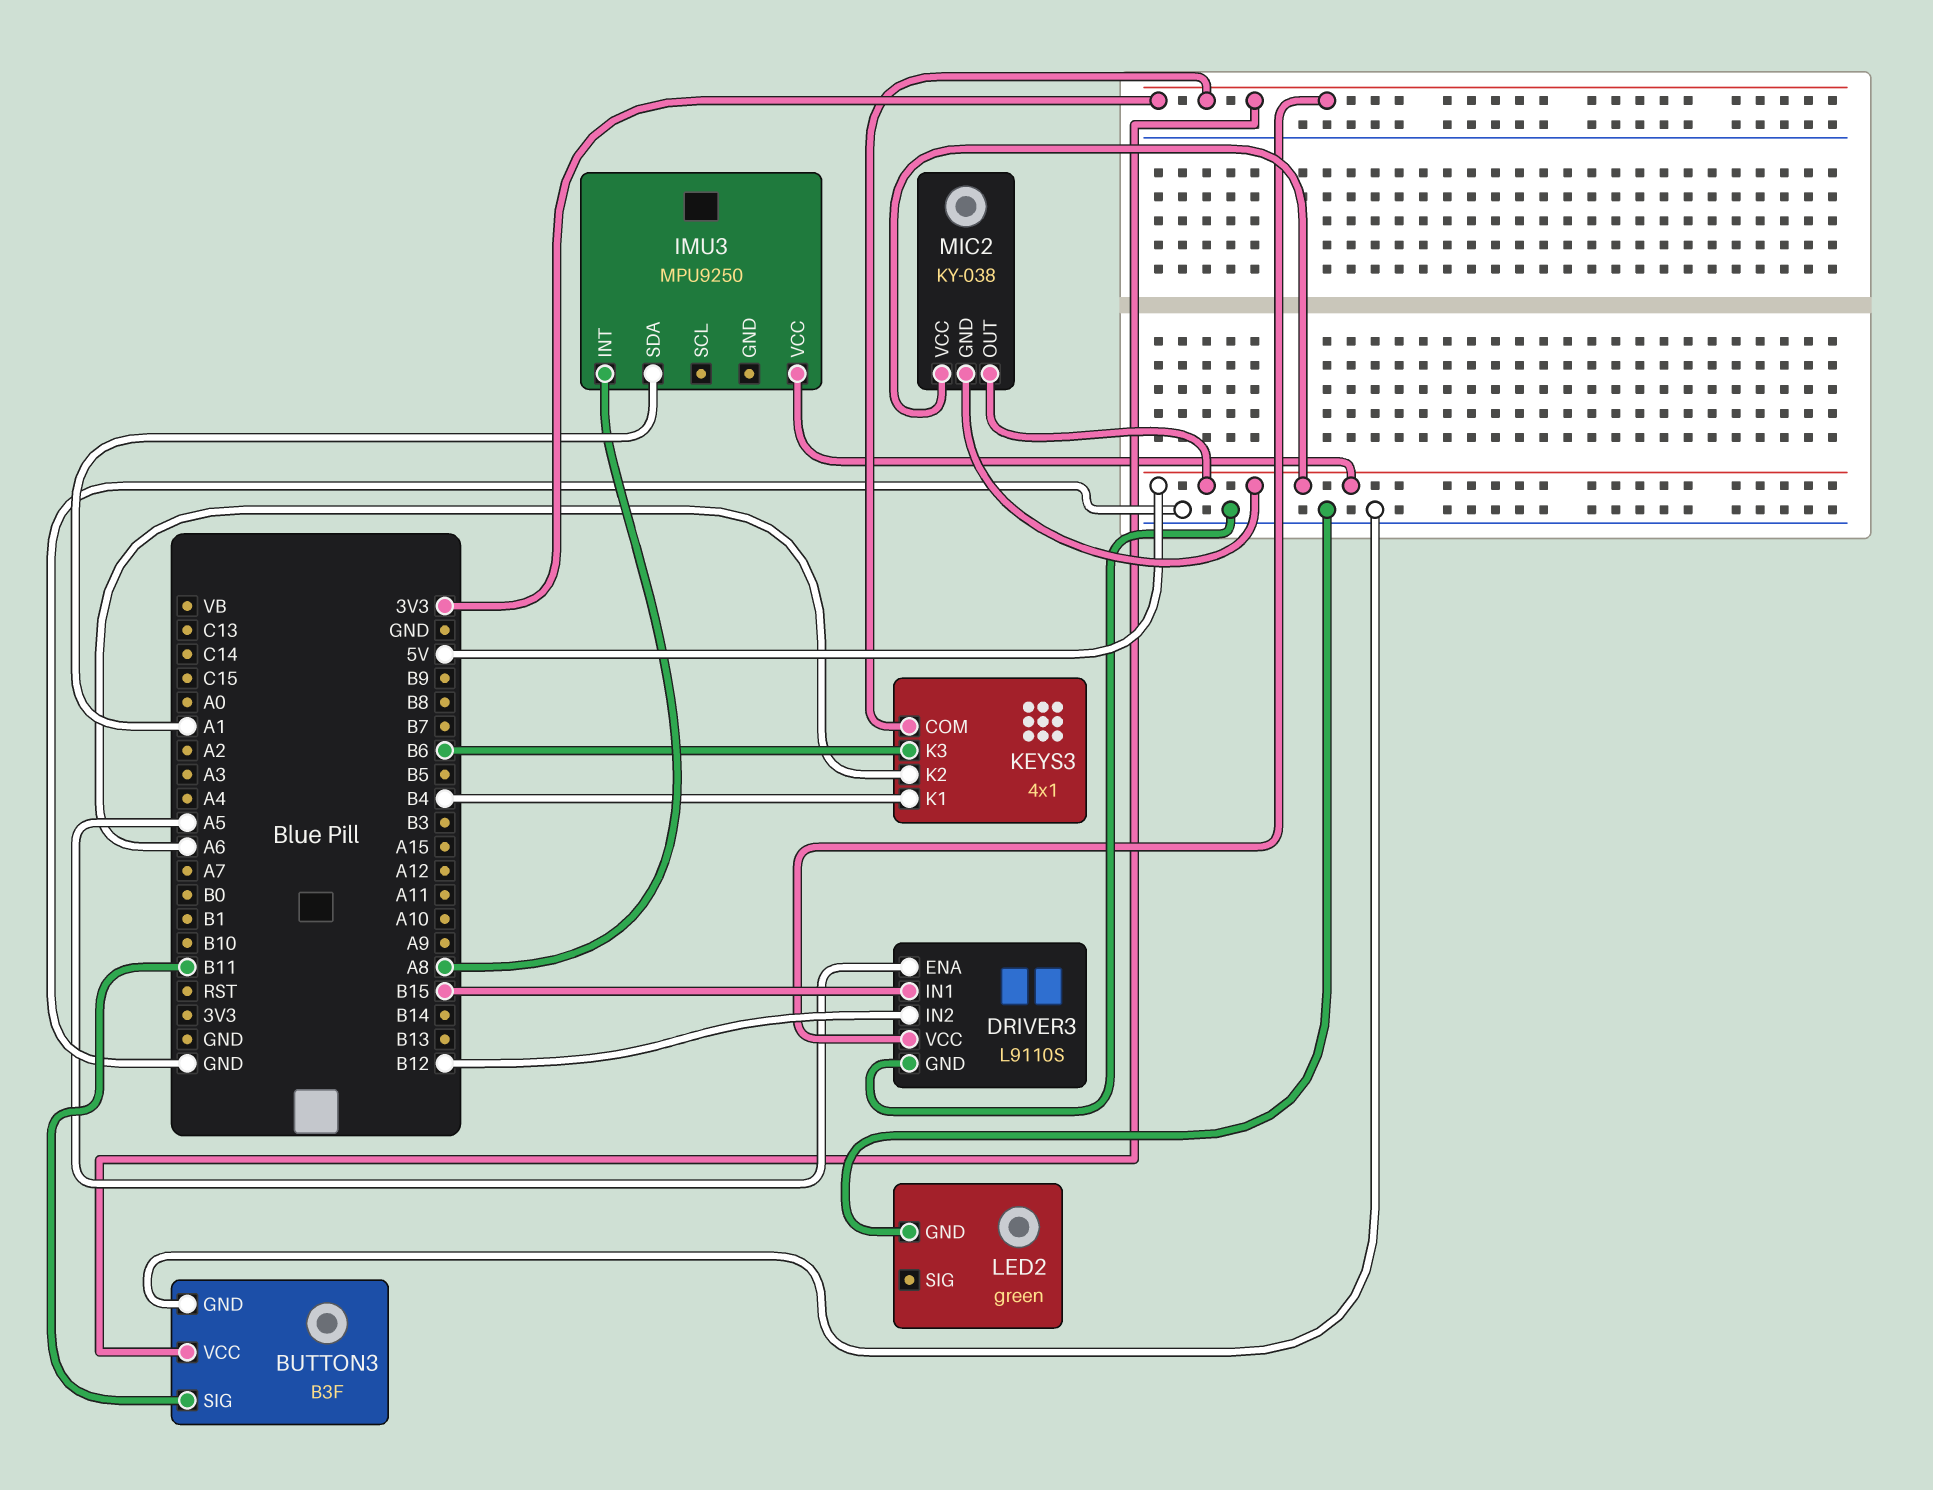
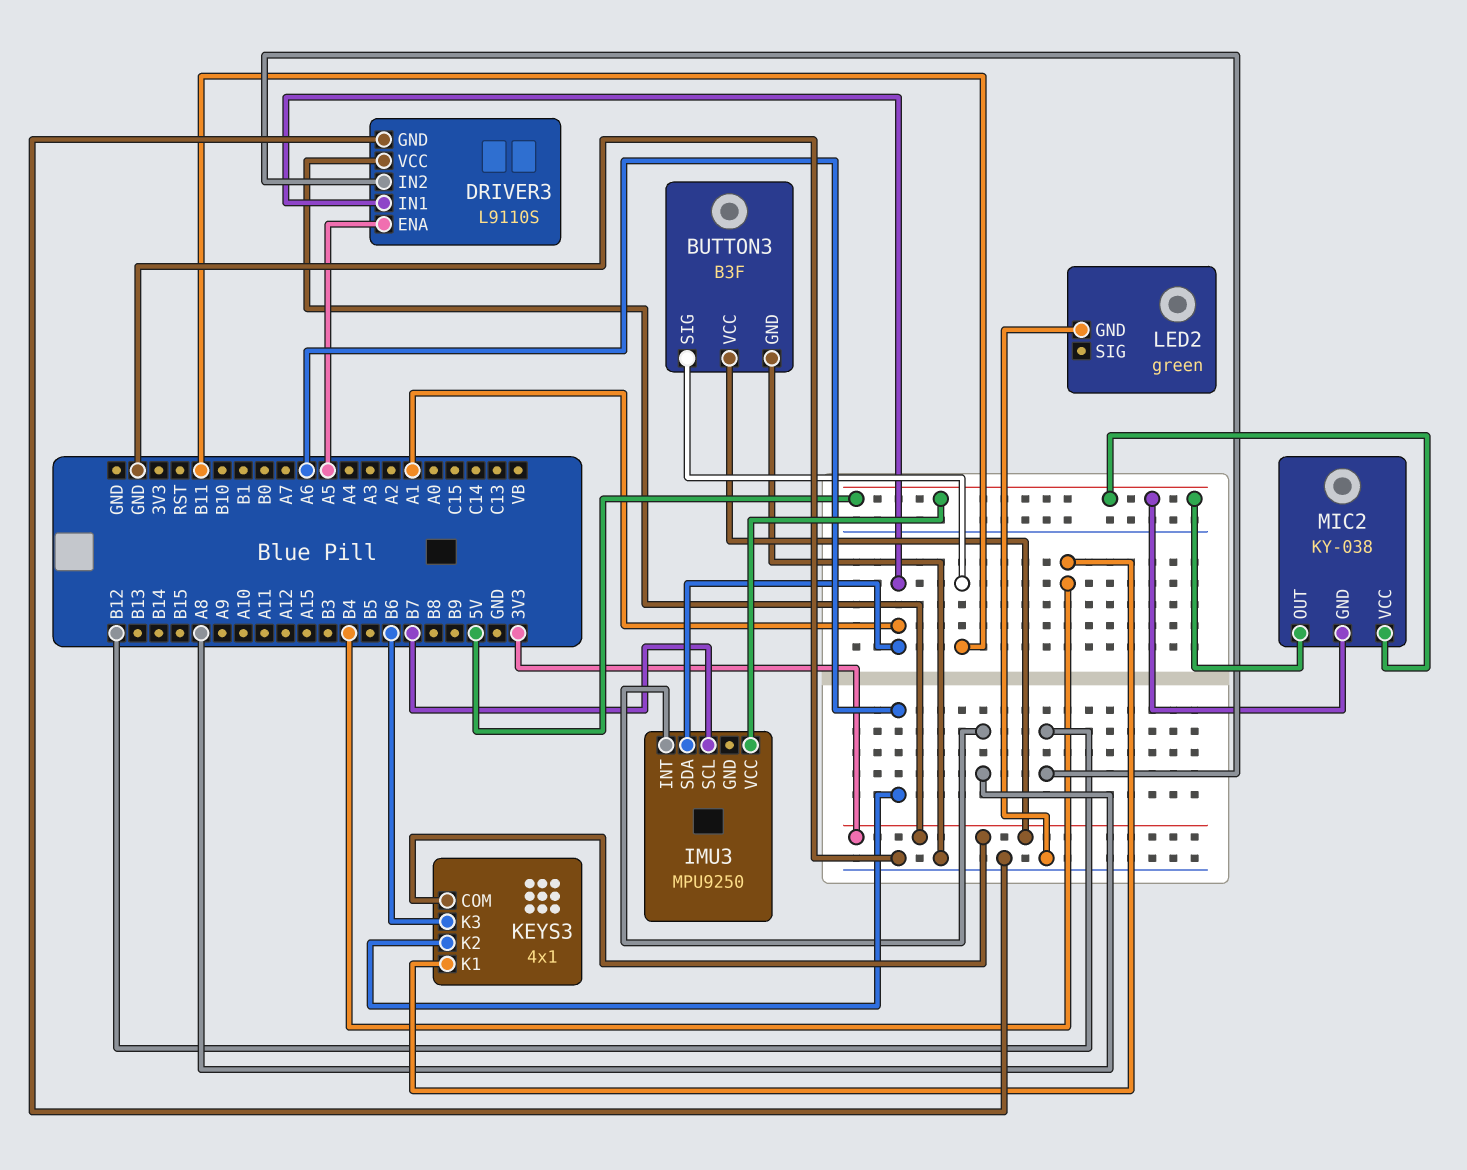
DRIVER3 pin IN1: B15 -> A1
IMU3 pin SCL: none -> B7

